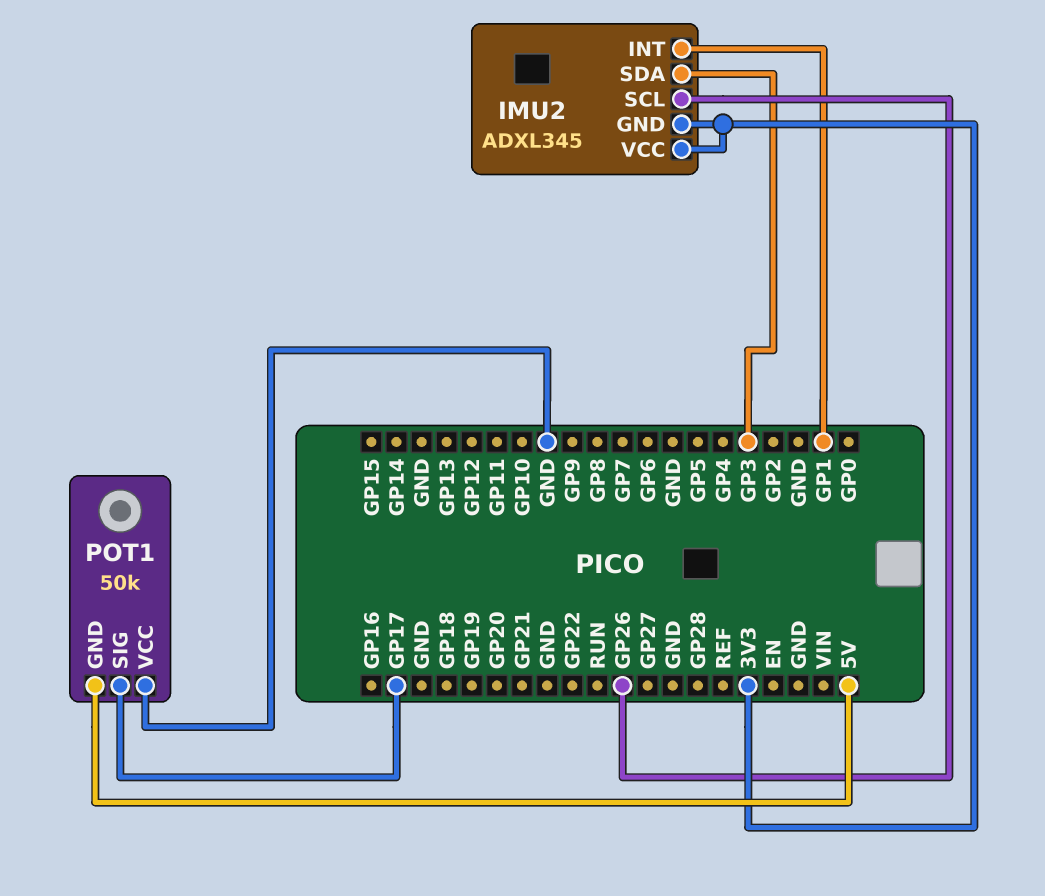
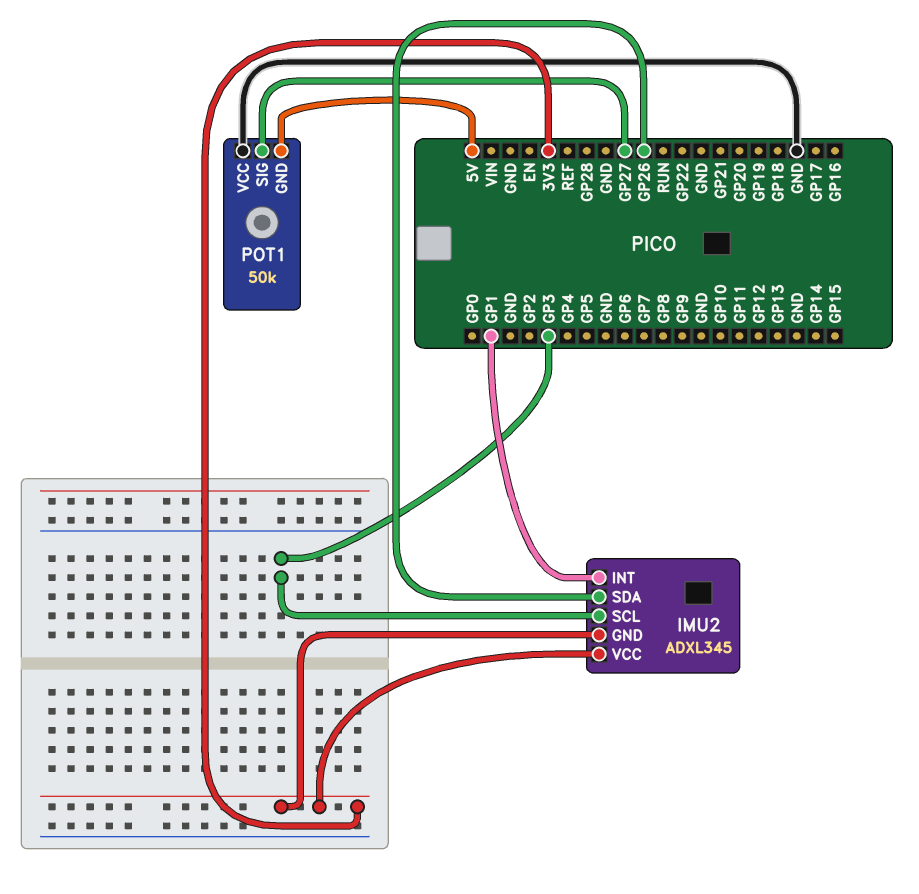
IMU2 pin SCL: GP26 -> GP3
IMU2 pin SDA: GP3 -> GP26
POT1 pin SIG: GP17 -> GP27

